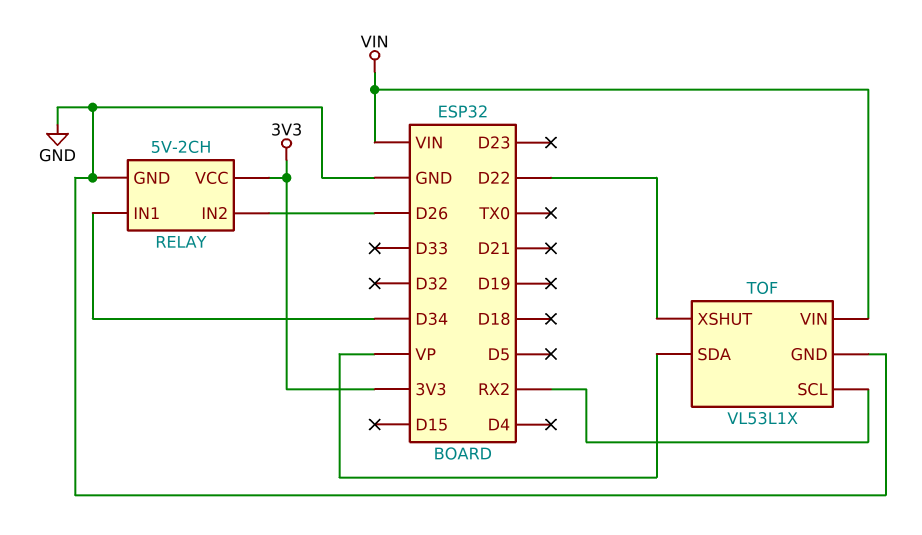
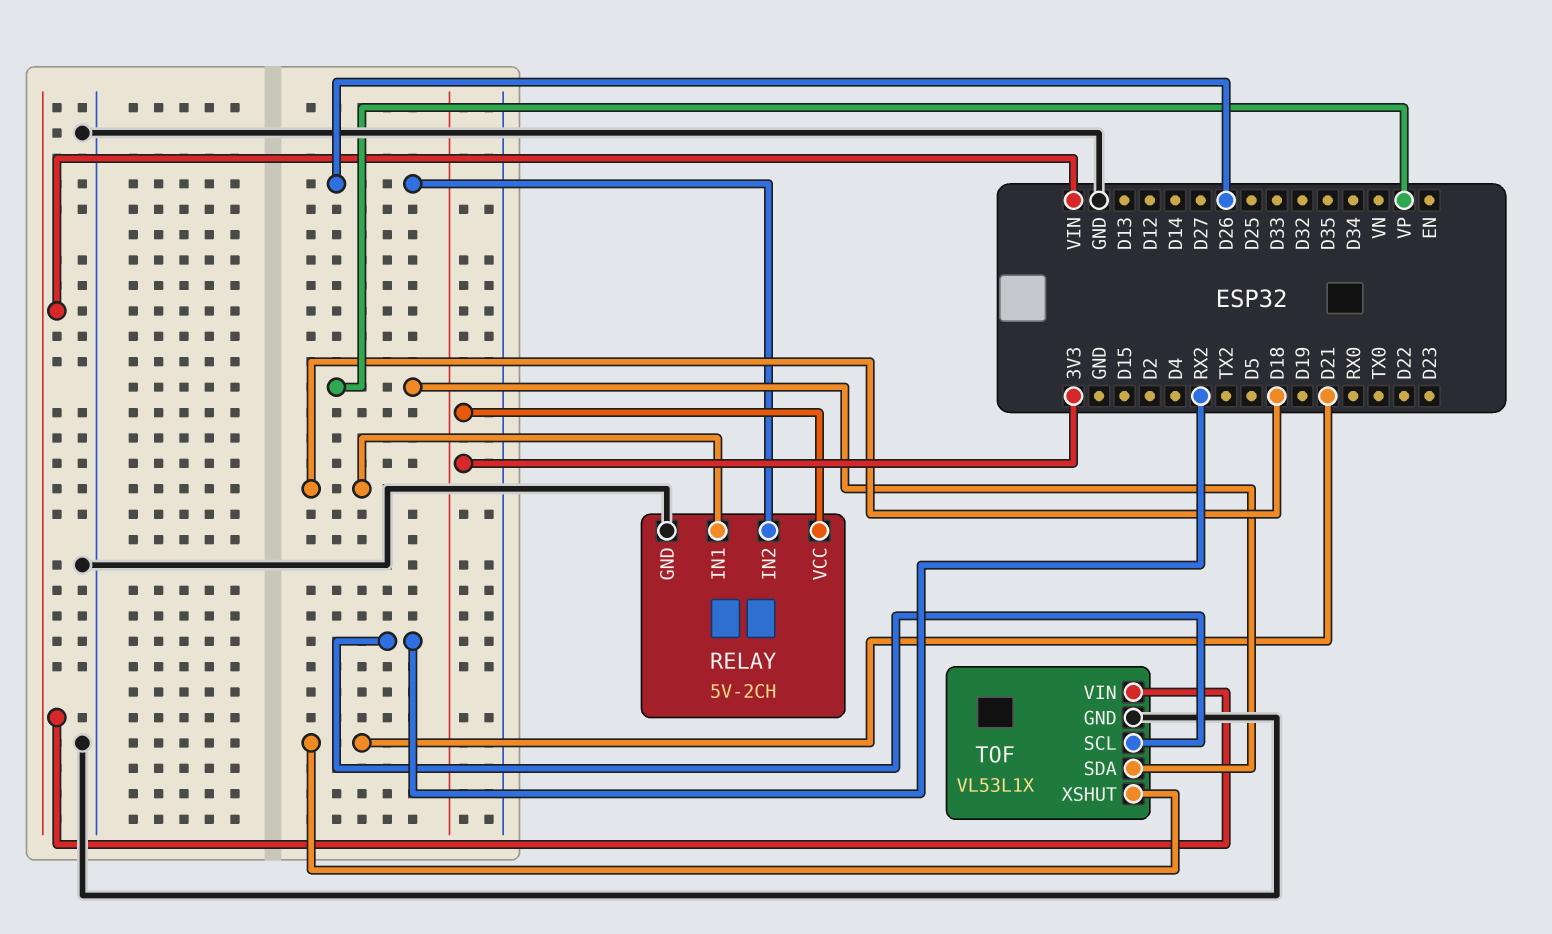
RELAY pin IN1: D34 -> D18
TOF pin XSHUT: D22 -> D21

